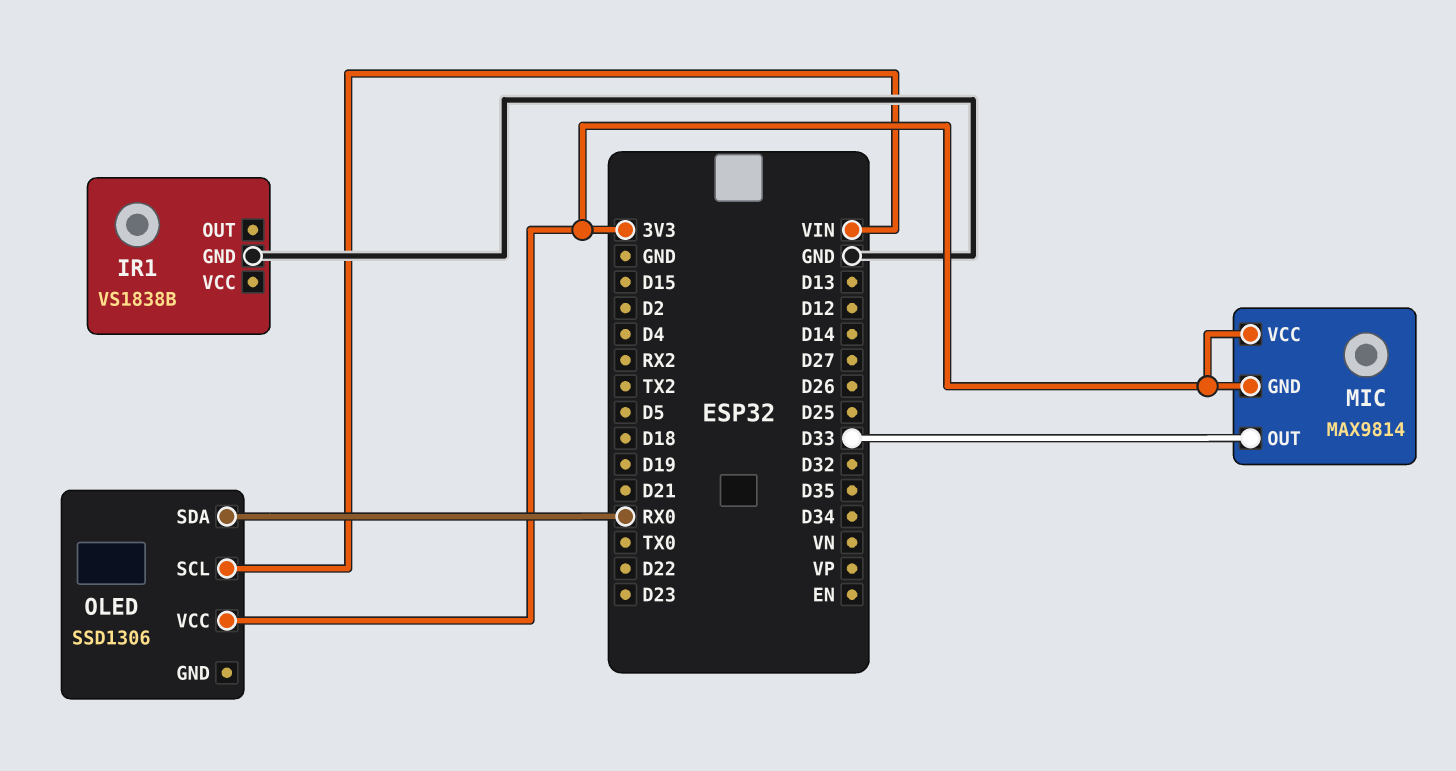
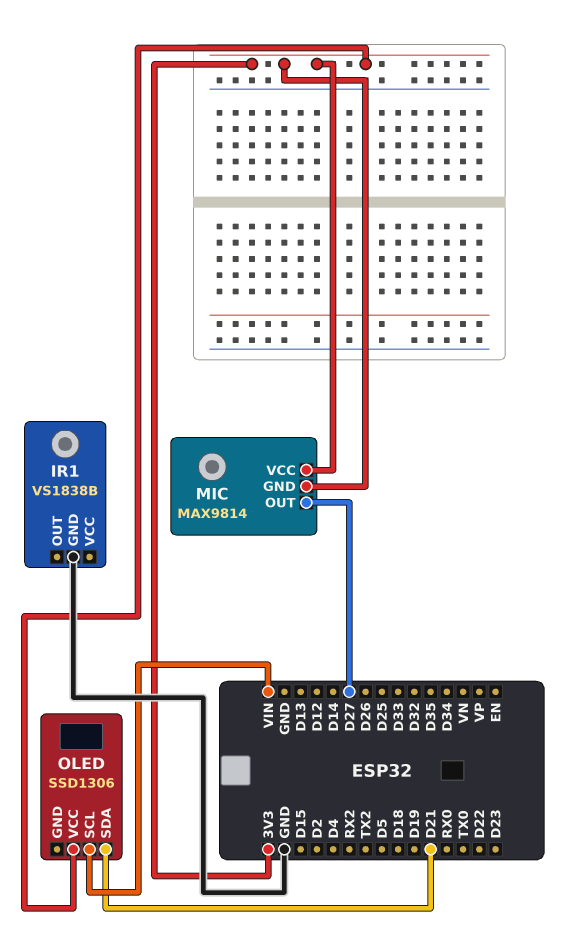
MIC pin OUT: D33 -> D27
OLED pin SDA: RX0 -> D21

